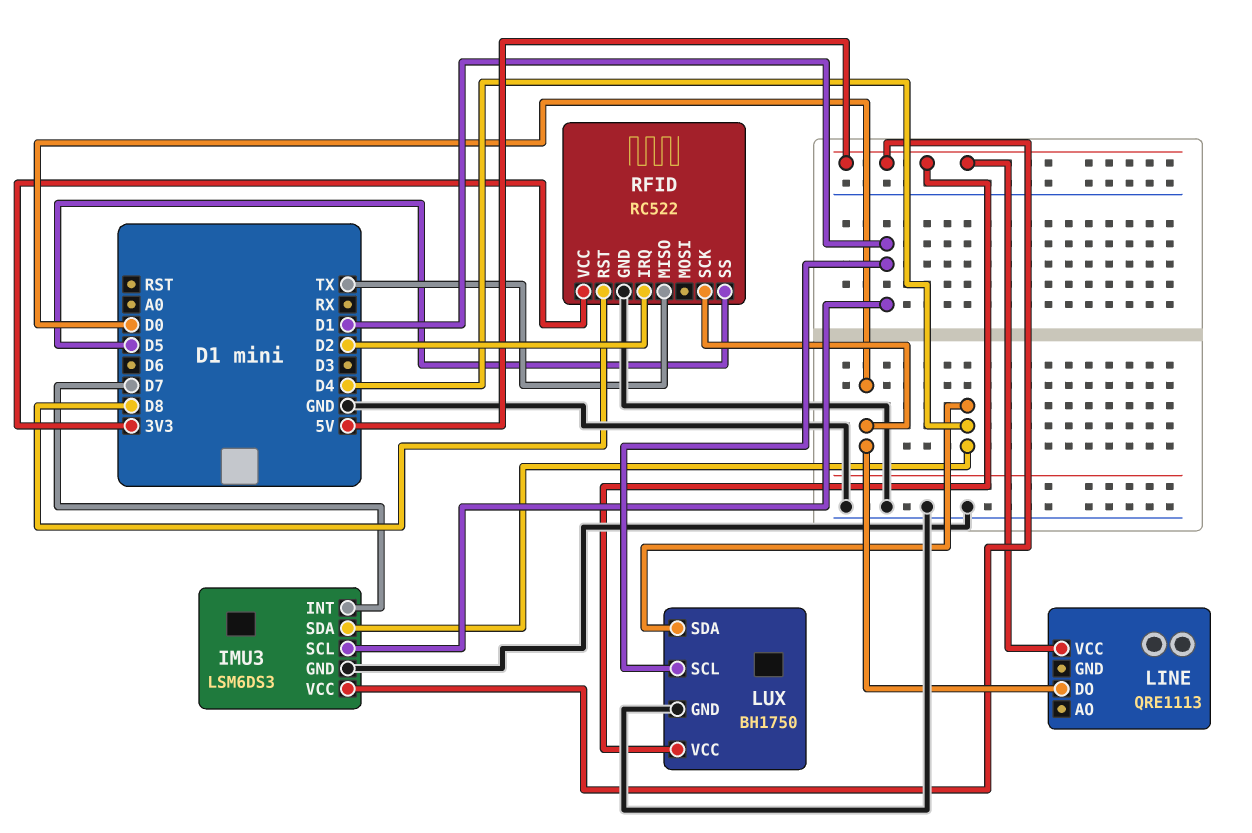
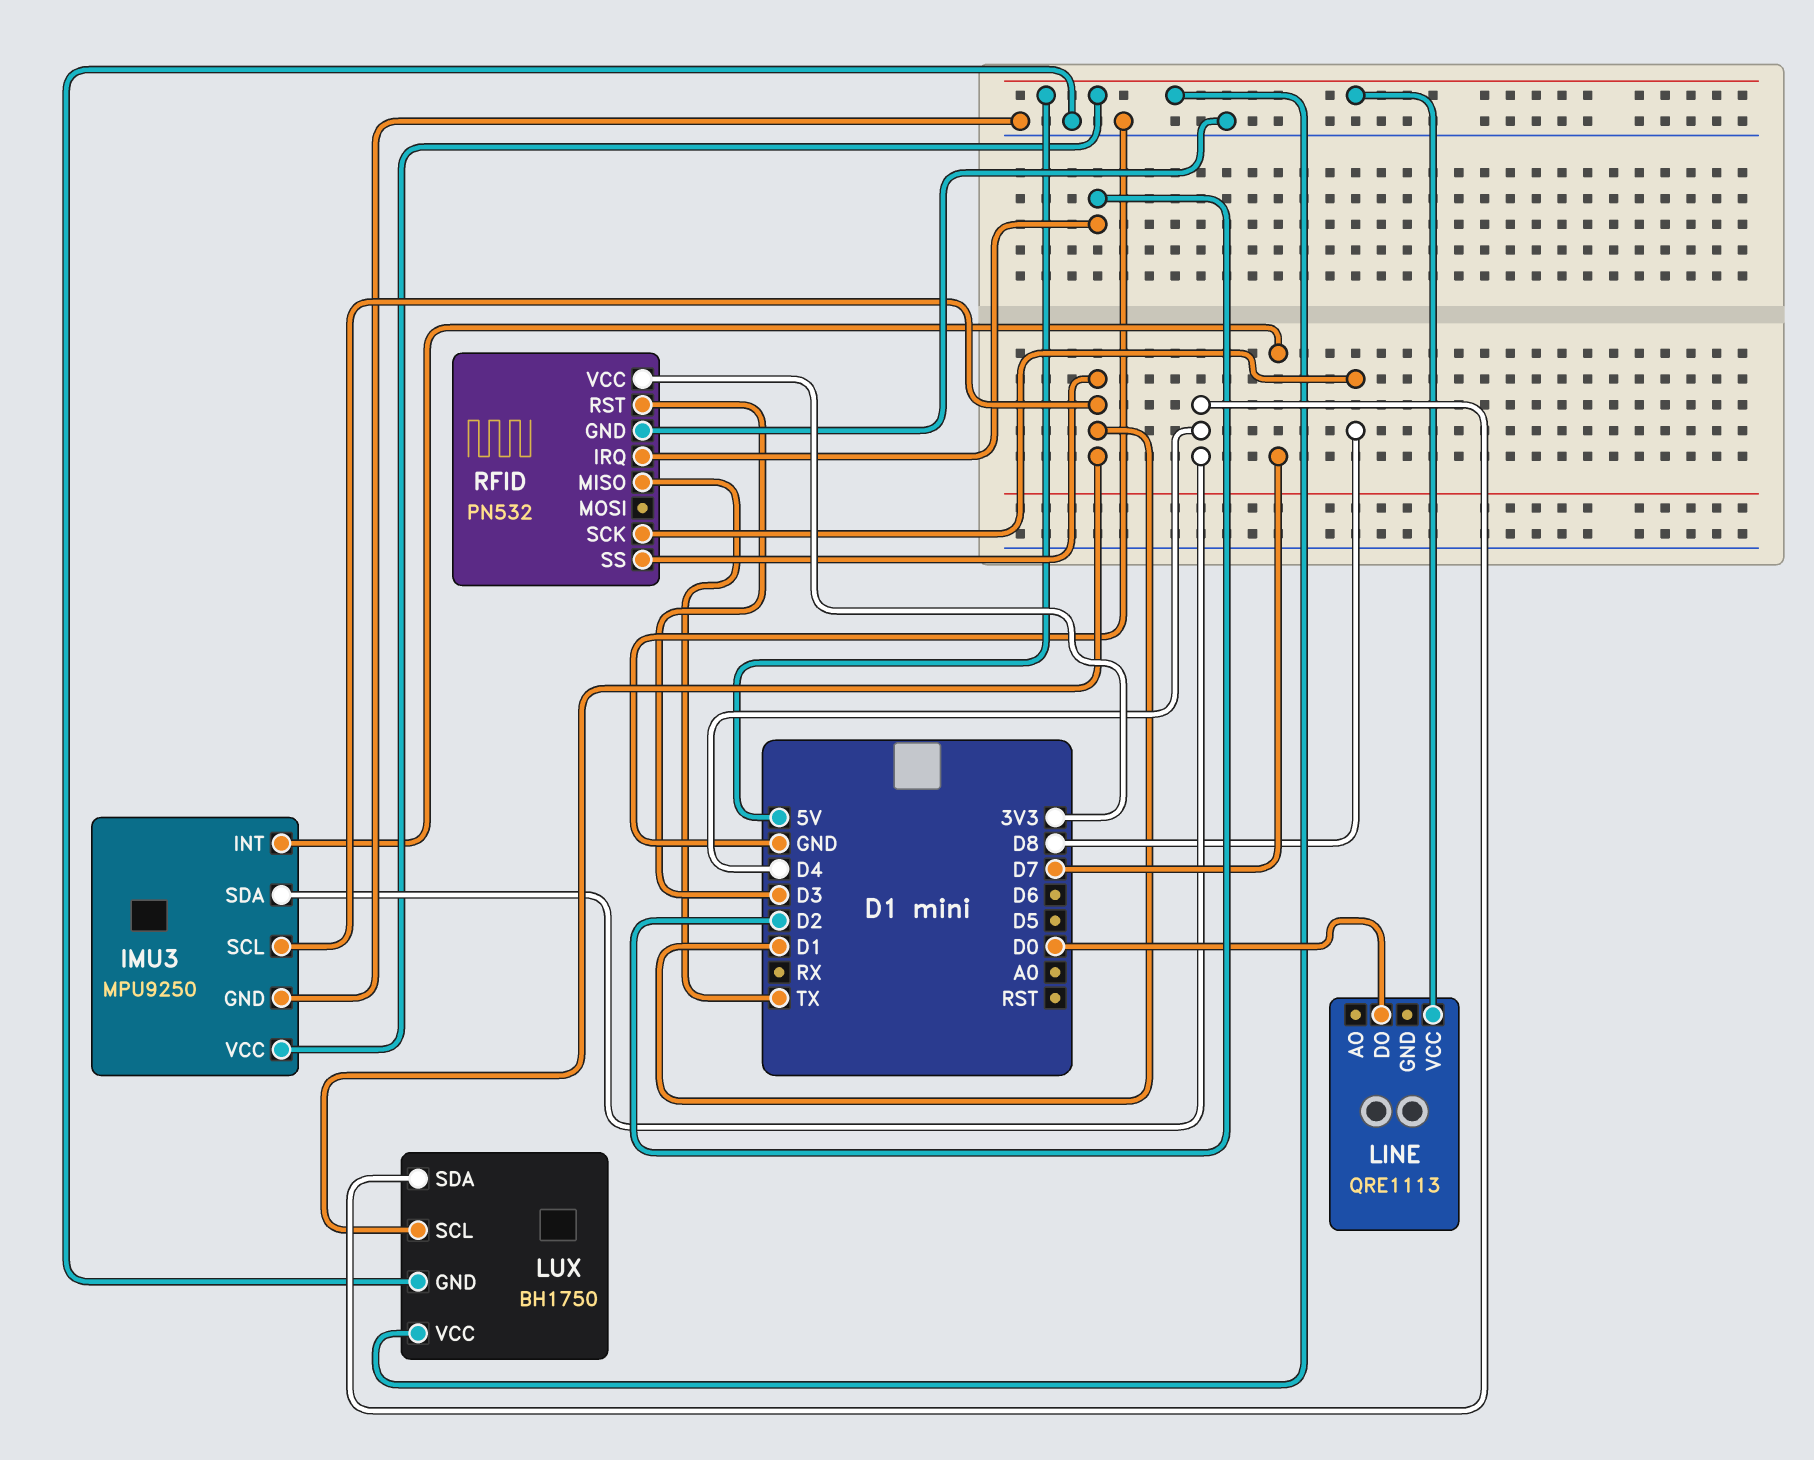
IMU3: LSM6DS3 -> MPU9250
RFID: RC522 -> PN532
RFID pin RST: D8 -> D3
RFID pin SCK: D0 -> D8
RFID pin SS: D5 -> D1

